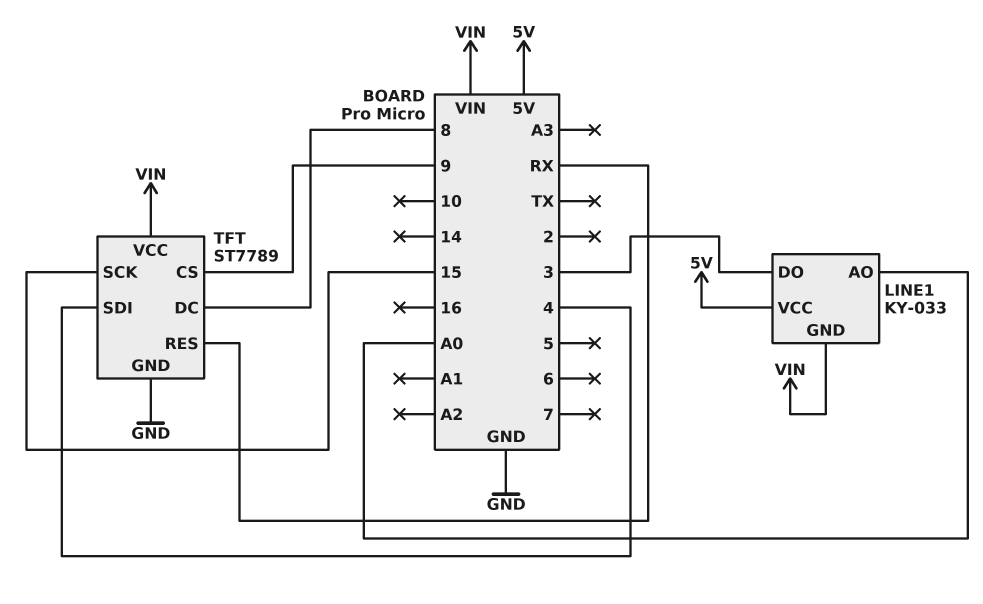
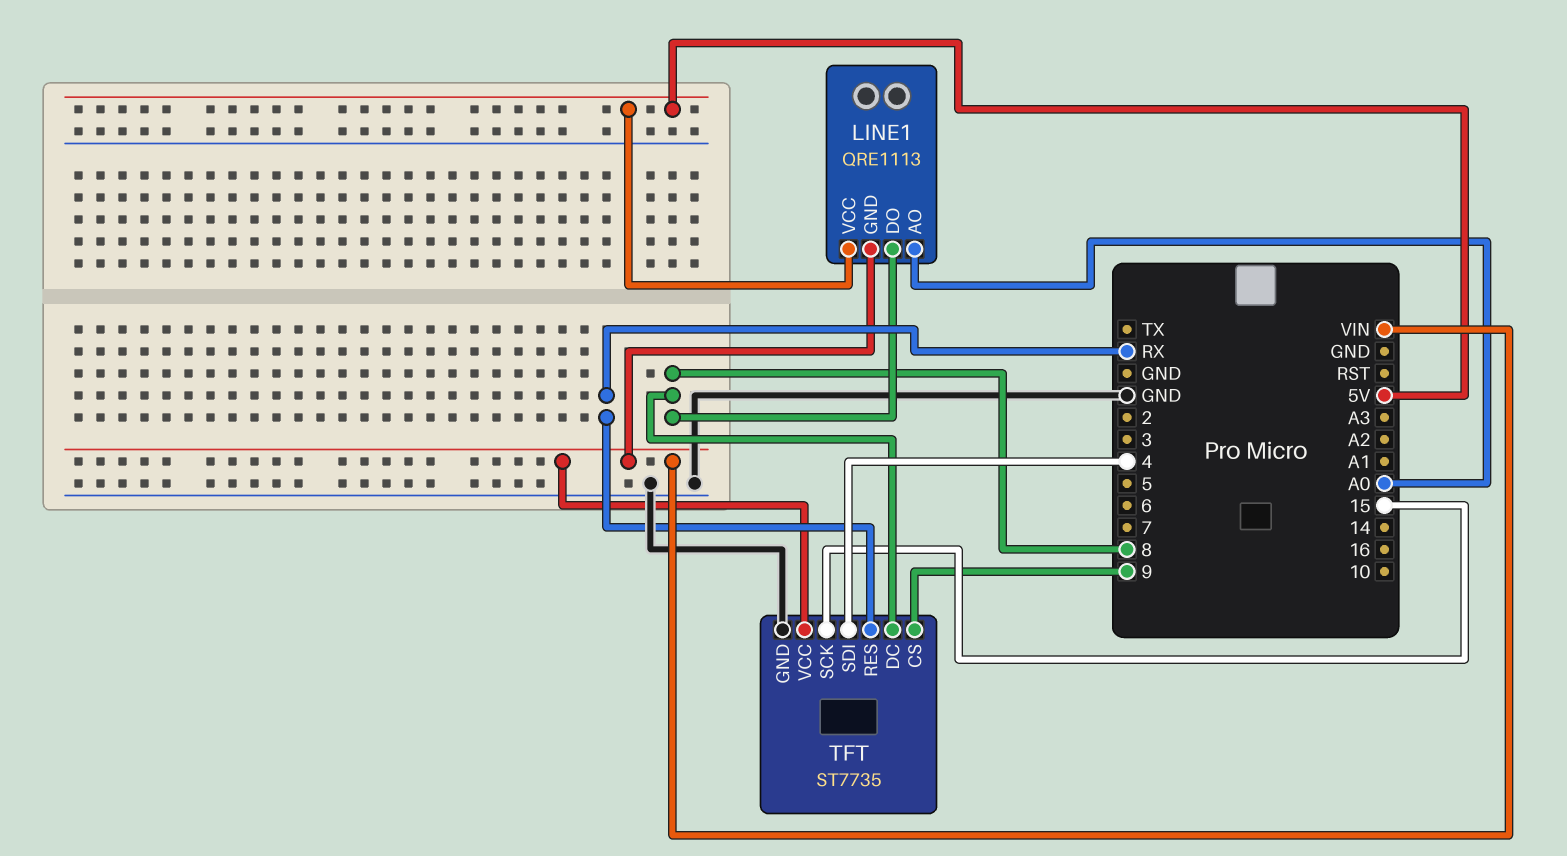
LINE1: KY-033 -> QRE1113
LINE1 pin DO: 3 -> 8
TFT: ST7789 -> ST7735

